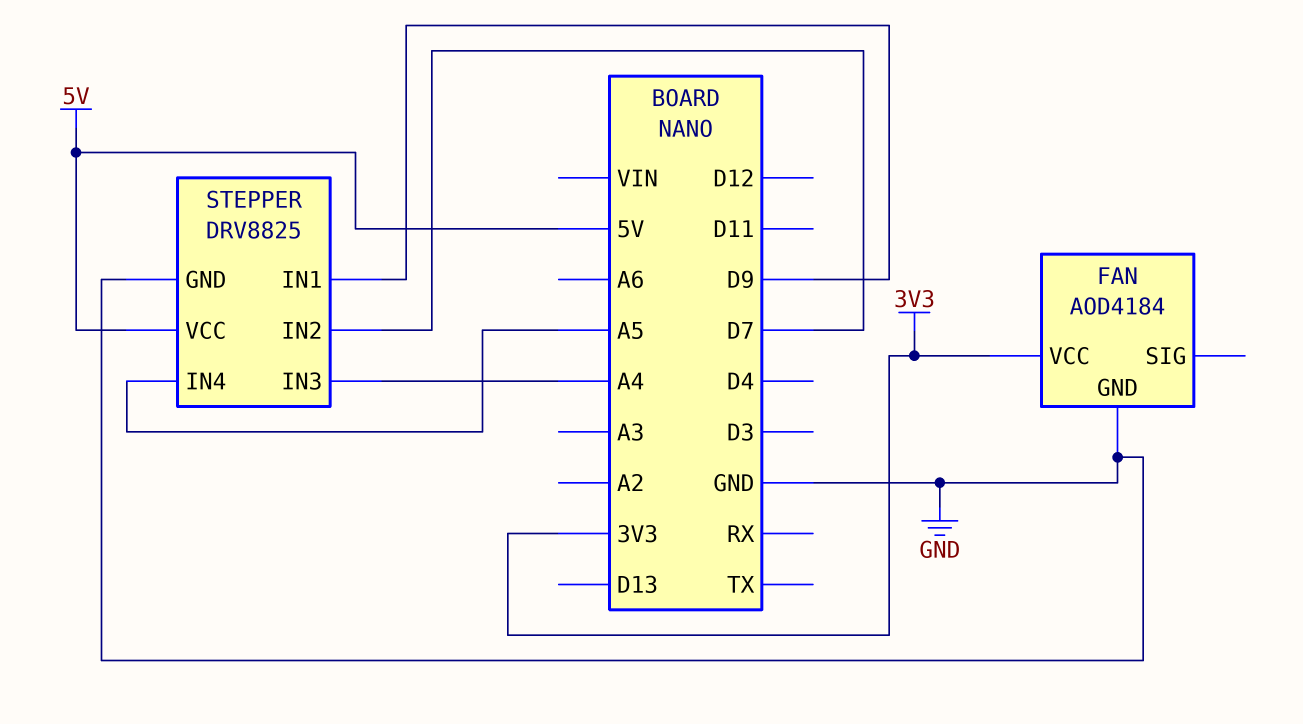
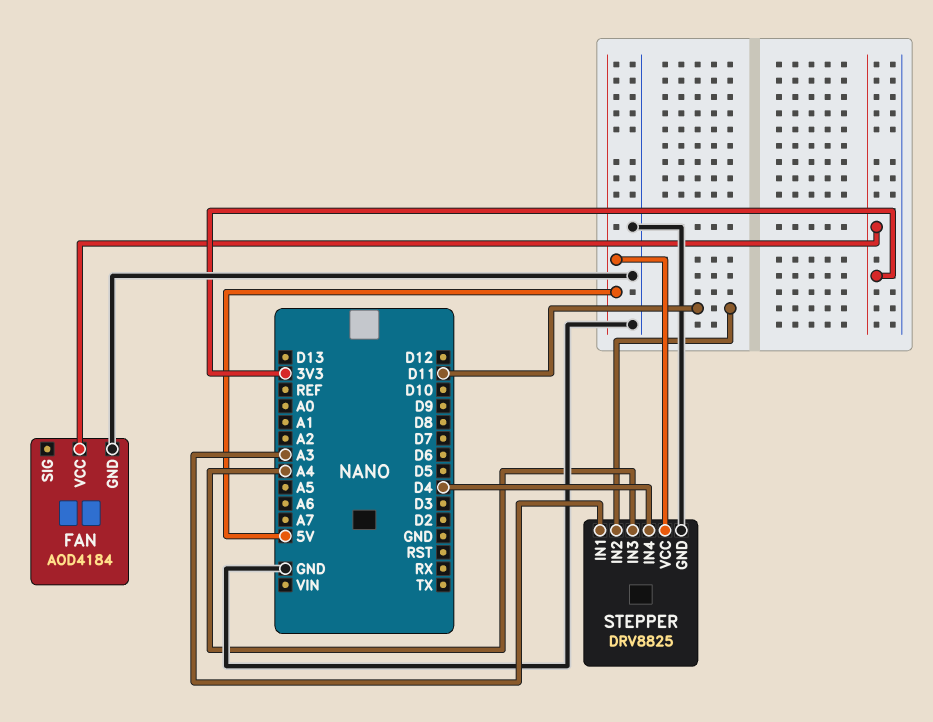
STEPPER pin IN1: D9 -> A3
STEPPER pin IN2: D7 -> D11
STEPPER pin IN4: A5 -> D4

